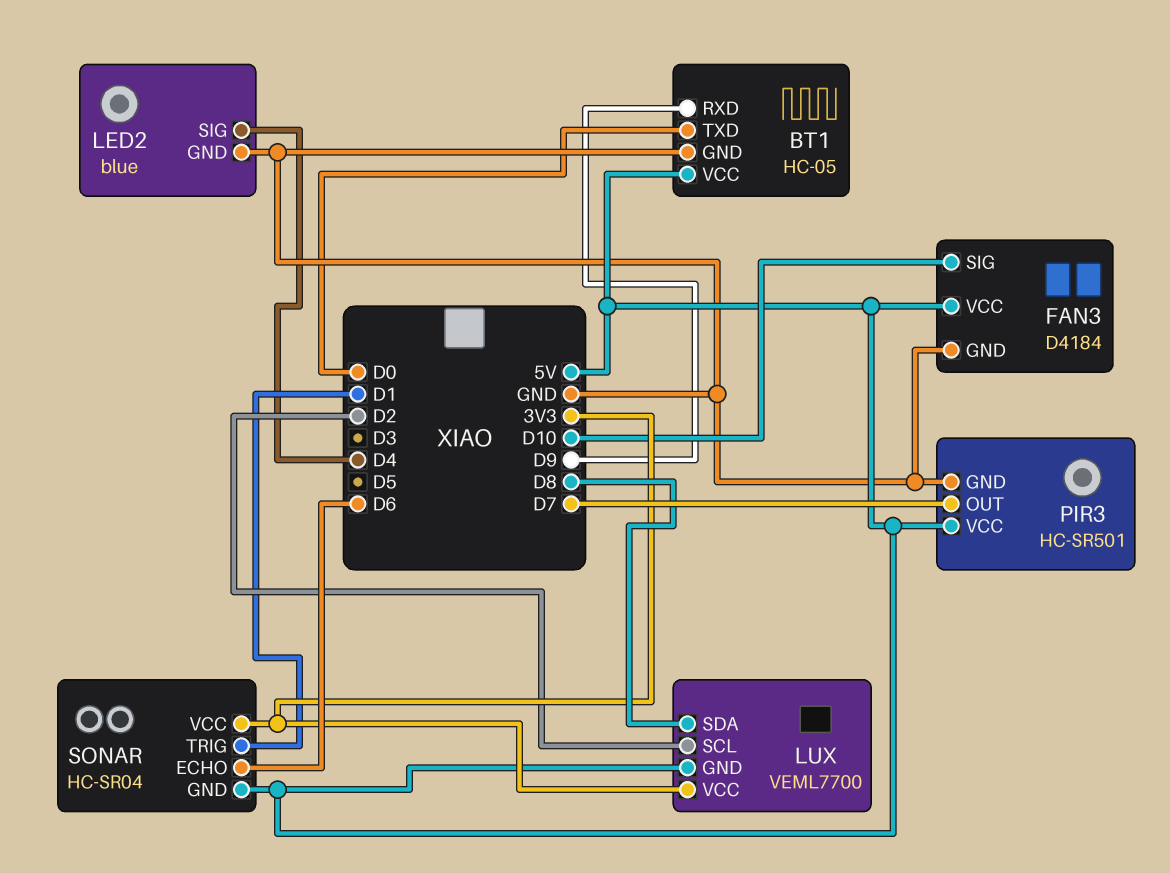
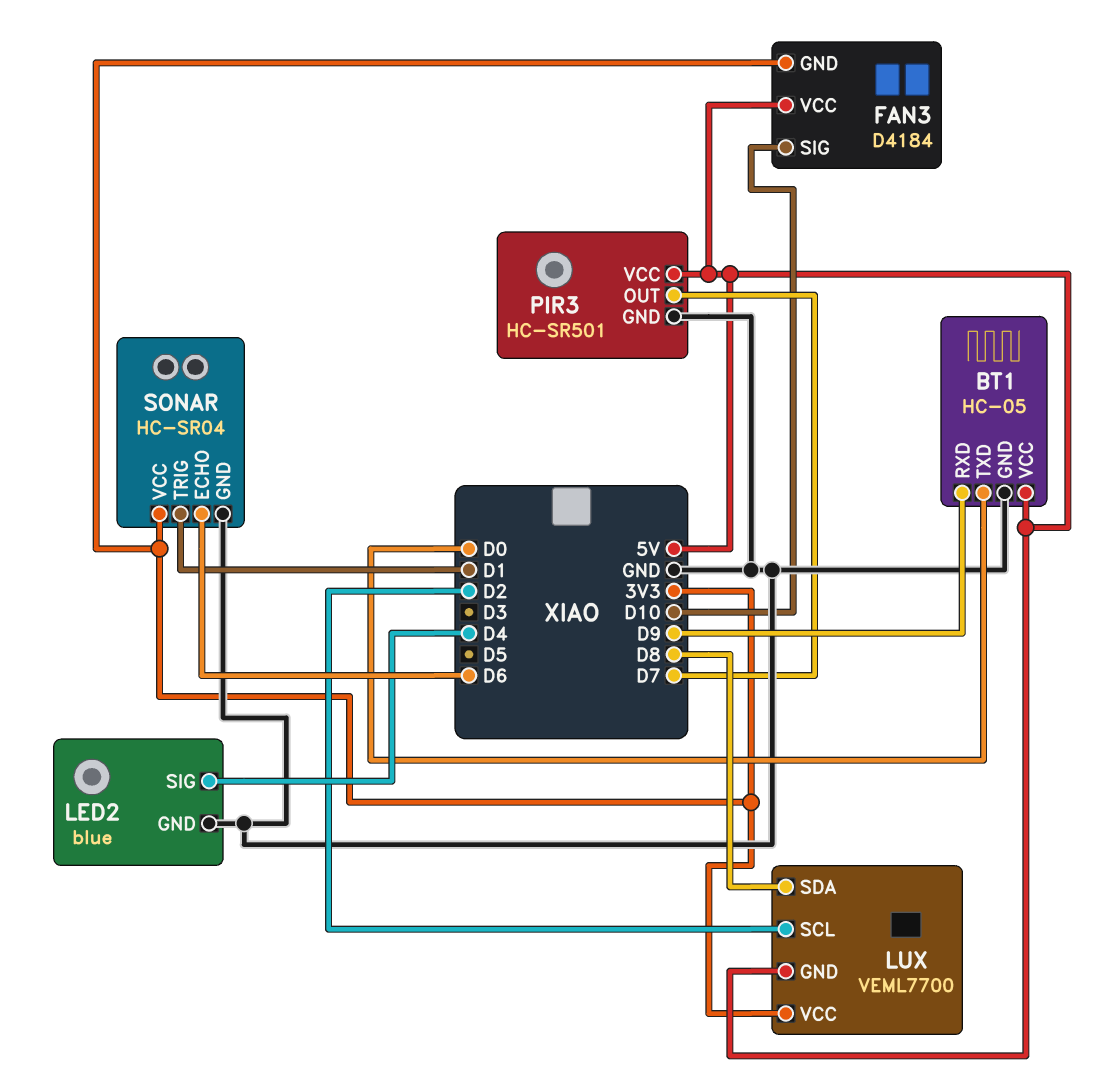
FAN3 pin GND: GND -> 3V3
SONAR pin GND: 5V -> GND

